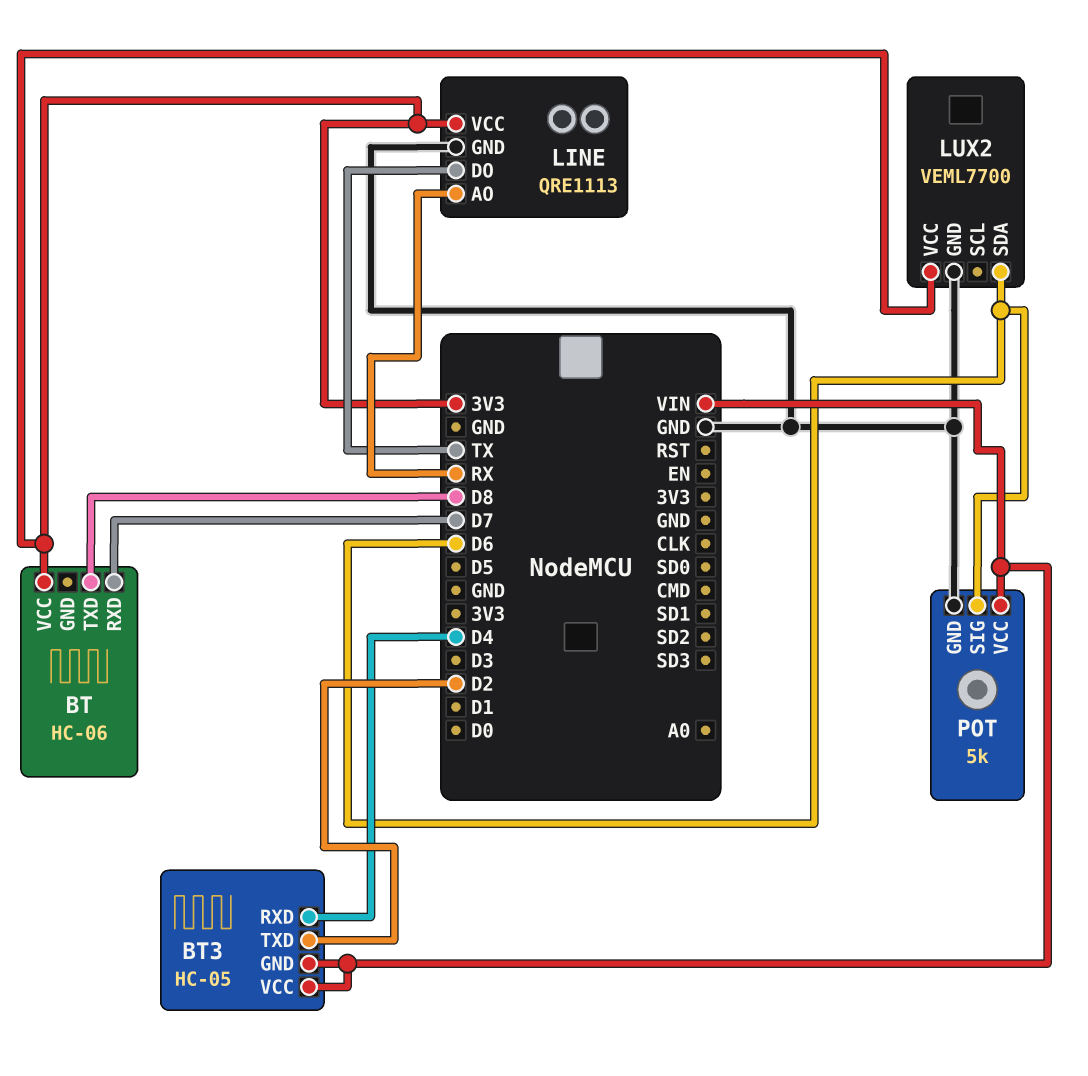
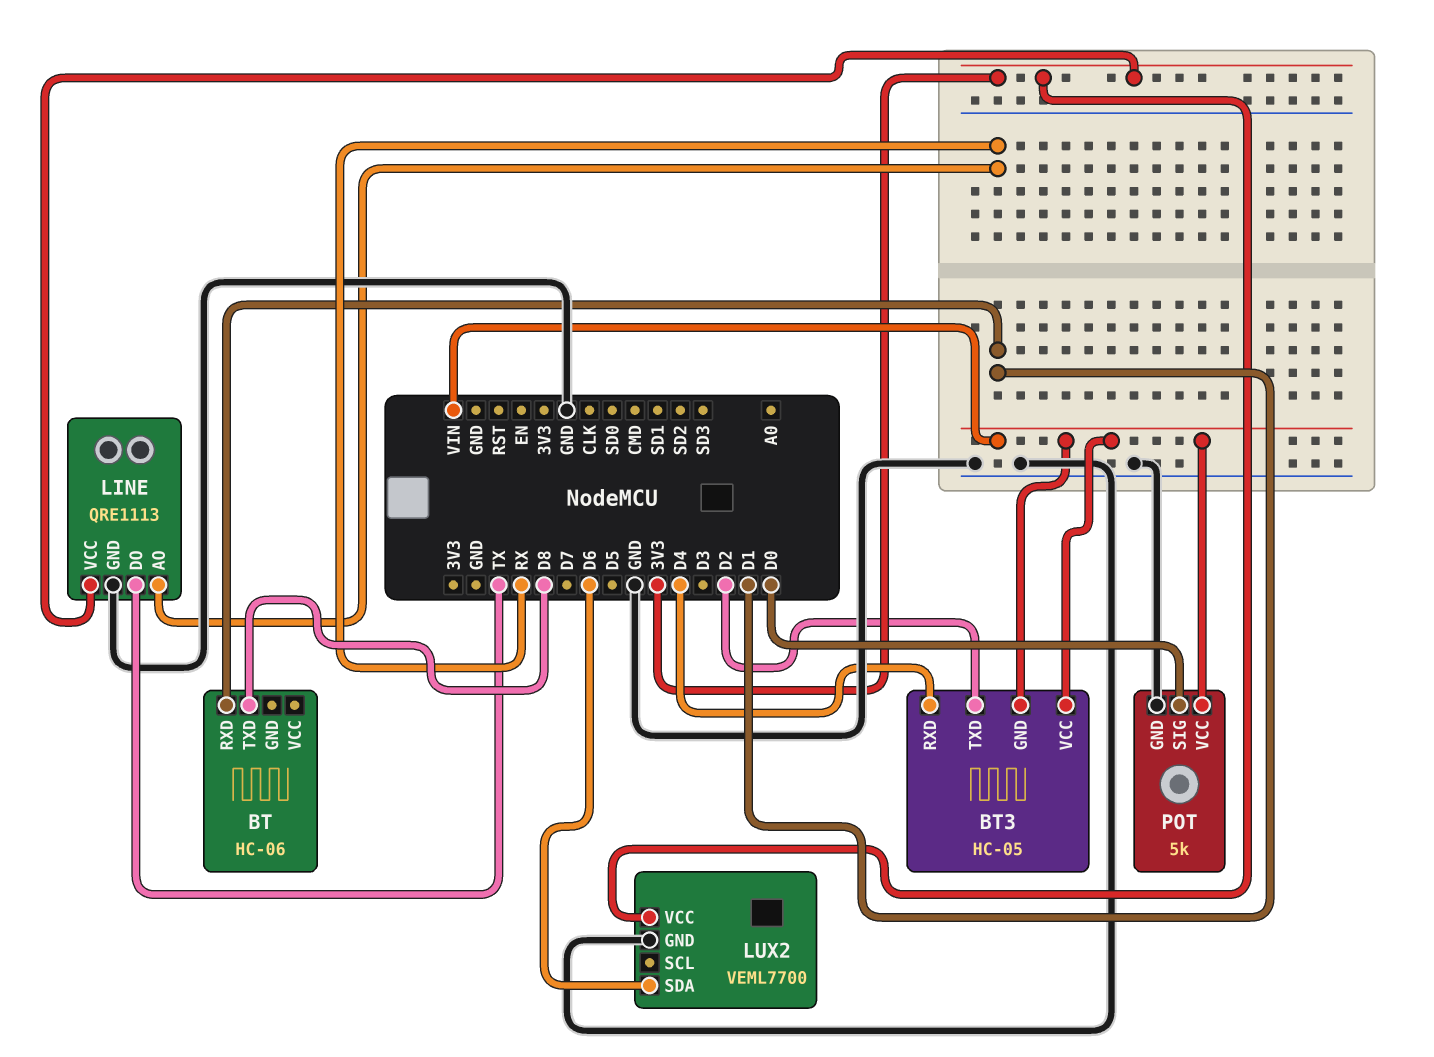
BT pin RXD: D7 -> D1
BT pin VCC: 3V3 -> none
POT pin SIG: D6 -> D0

